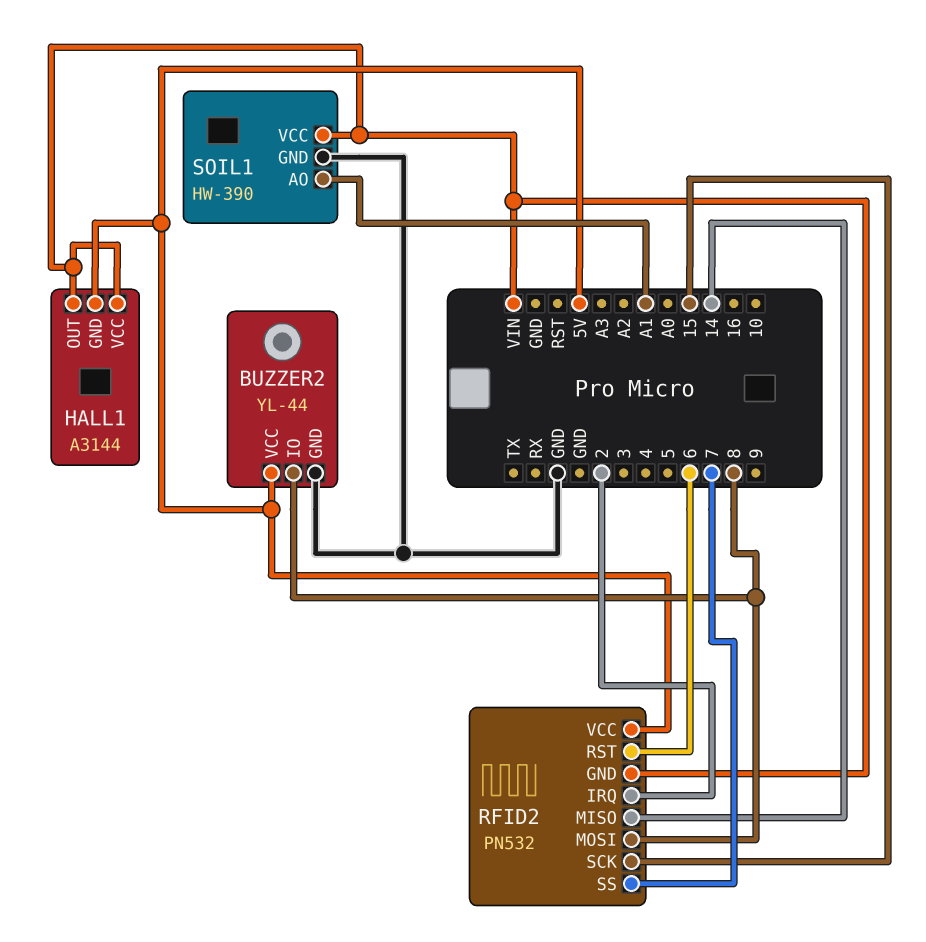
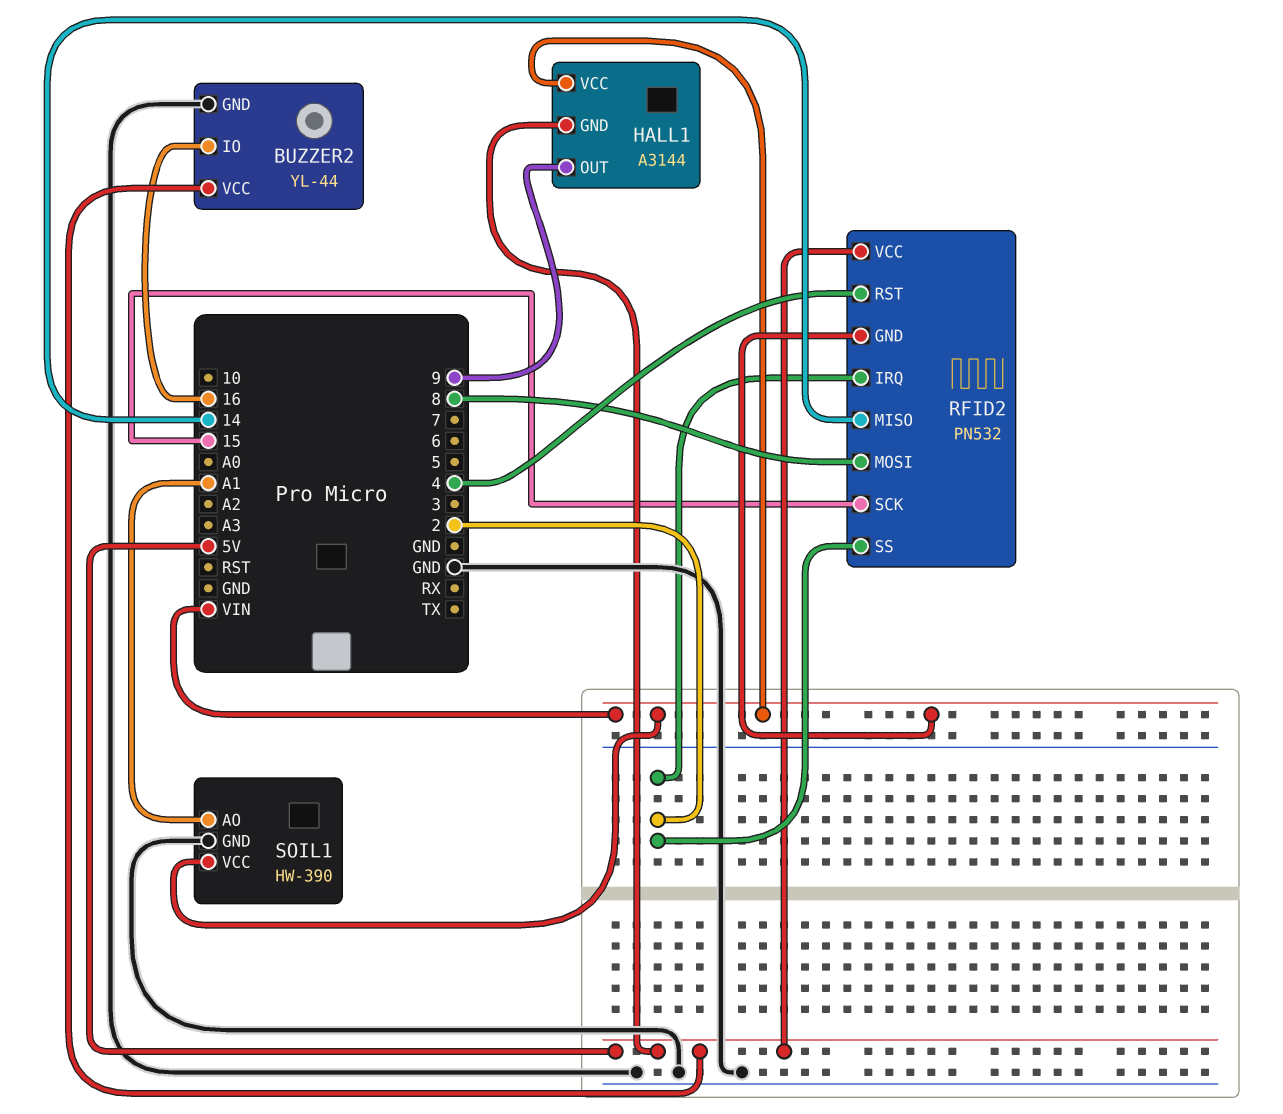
BUZZER2 pin IO: 8 -> 16
HALL1 pin OUT: VIN -> 9
RFID2 pin RST: 6 -> 4
RFID2 pin SS: 7 -> 2

